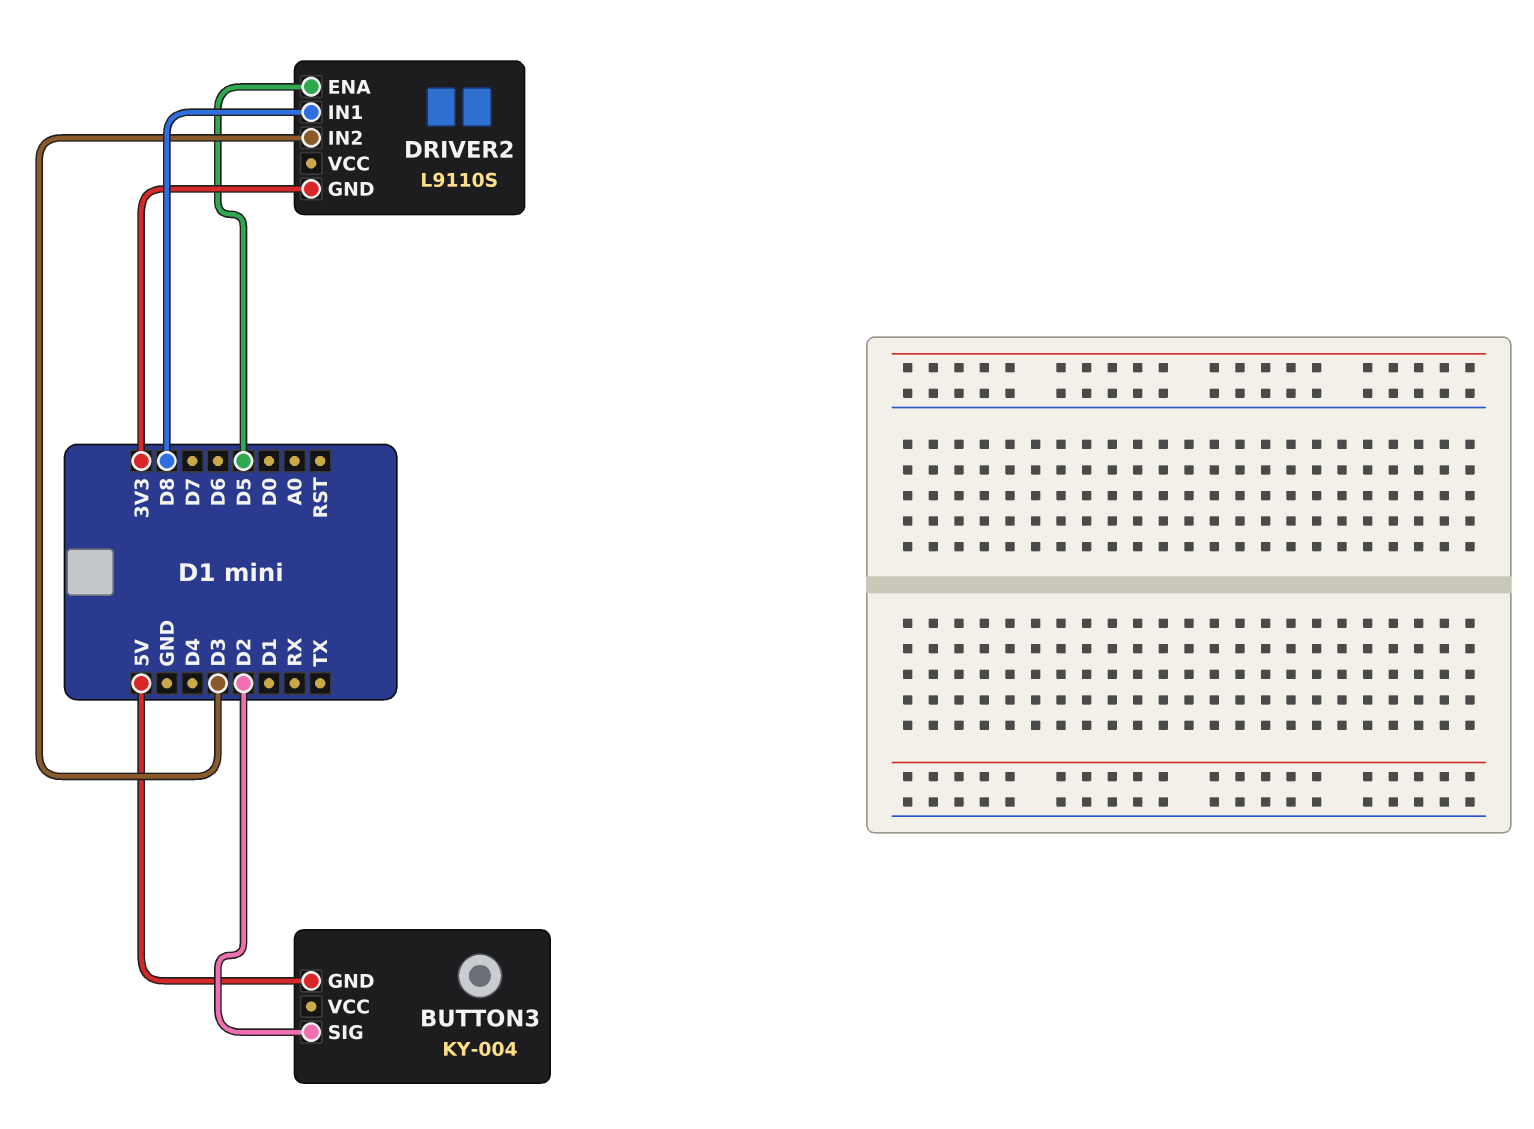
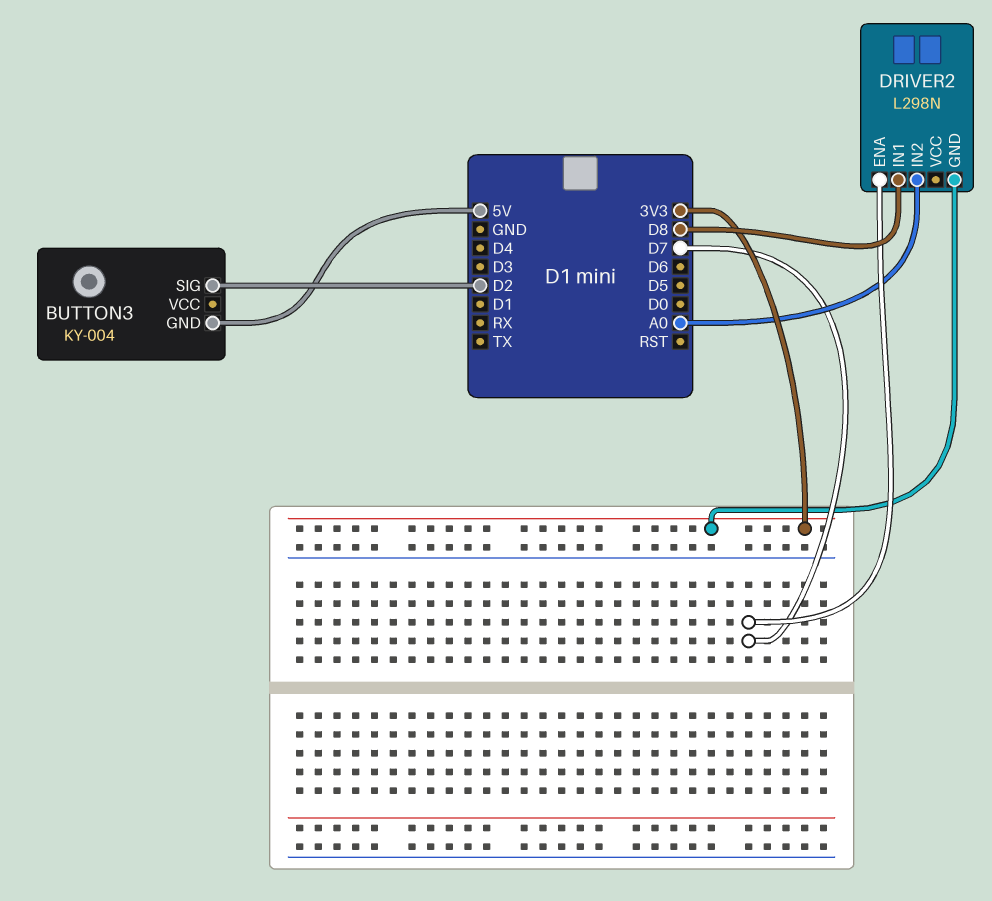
DRIVER2: L9110S -> L298N
DRIVER2 pin ENA: D5 -> D7
DRIVER2 pin IN2: D3 -> A0

